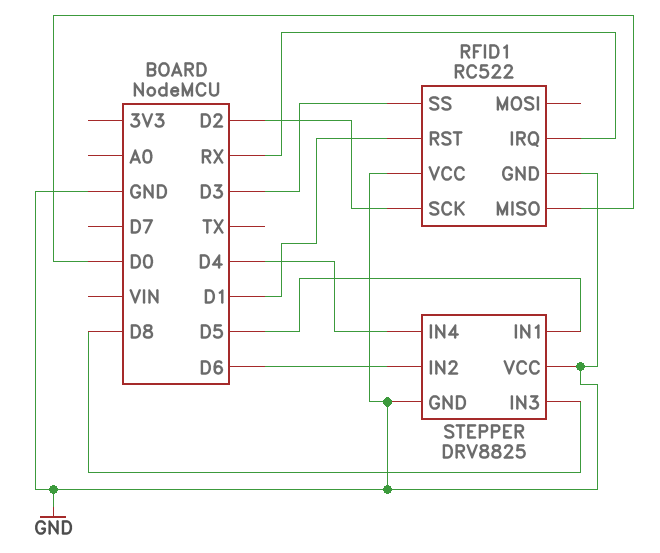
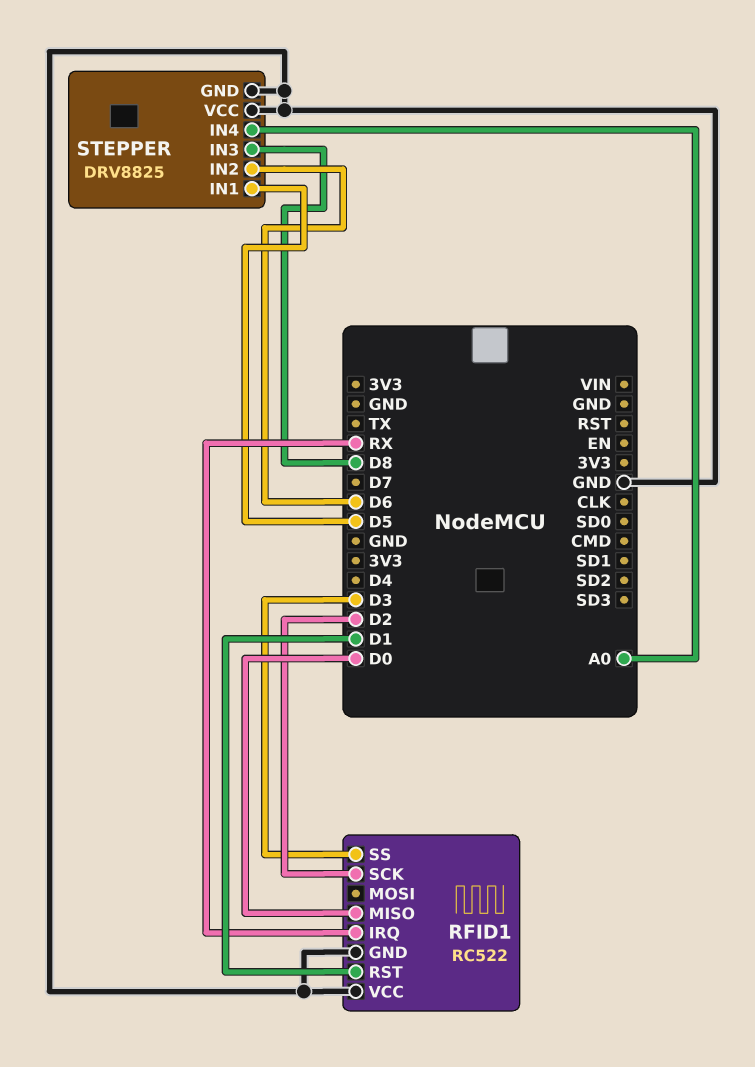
STEPPER pin IN4: D4 -> A0

